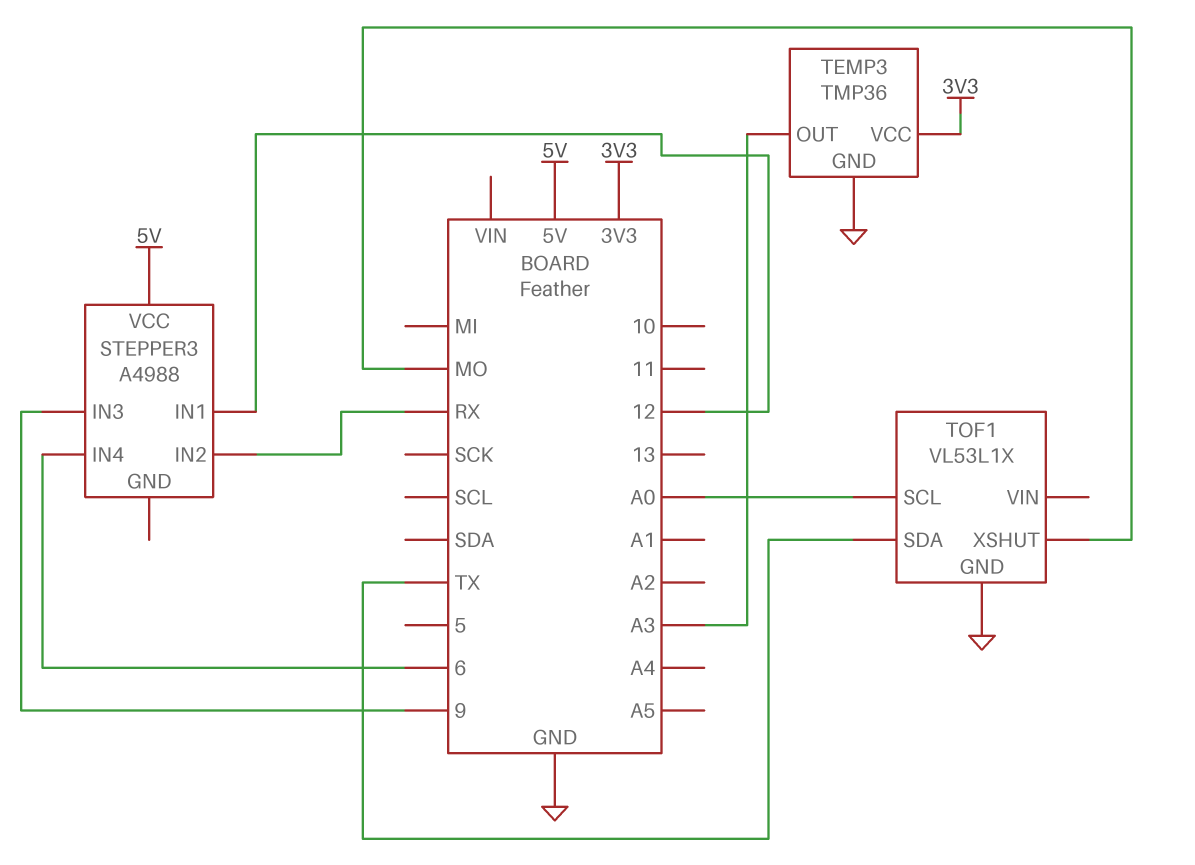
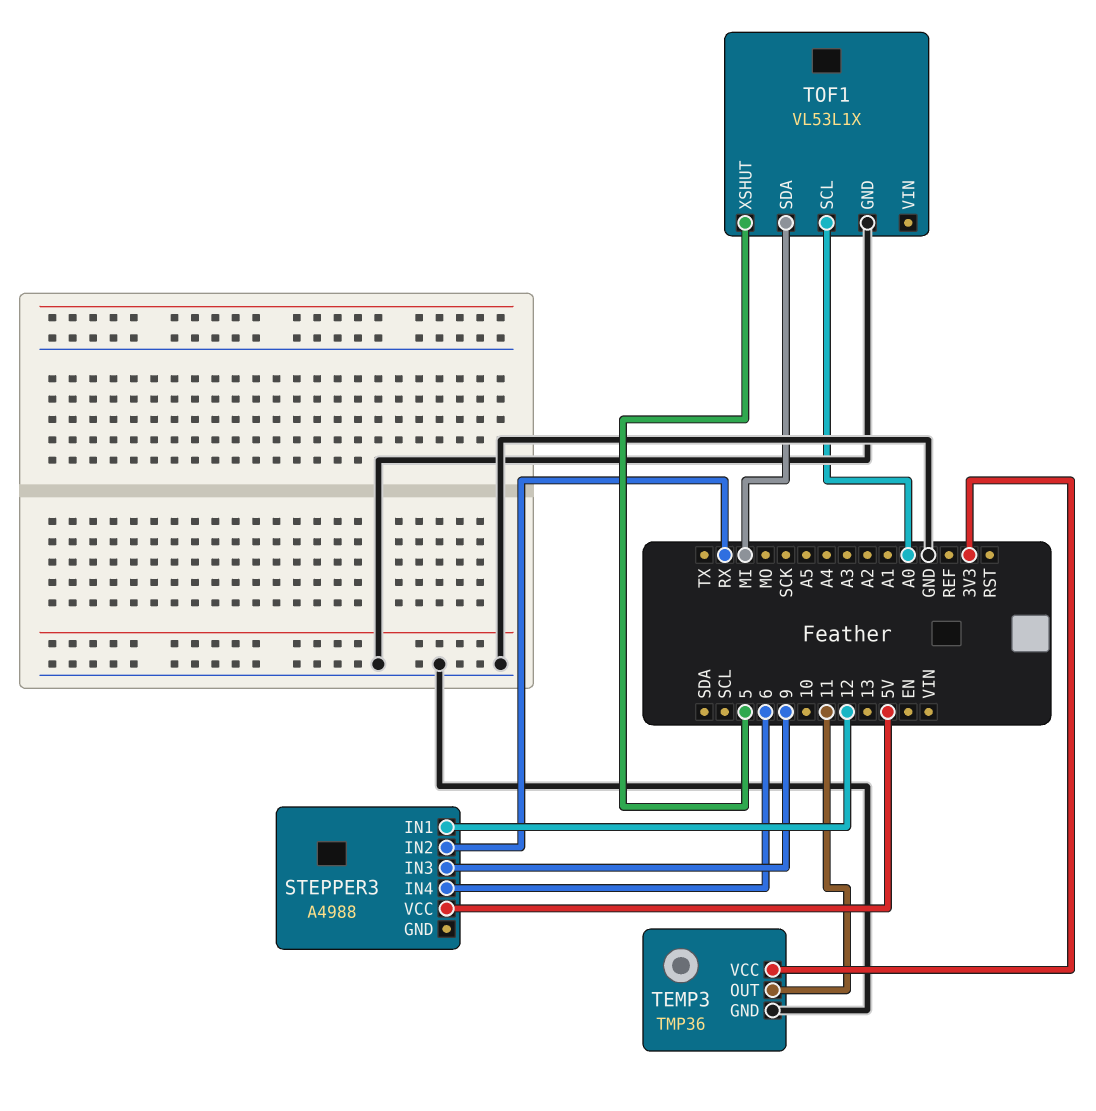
TEMP3 pin OUT: A3 -> 11
TOF1 pin SDA: TX -> MI
TOF1 pin XSHUT: MO -> 5

